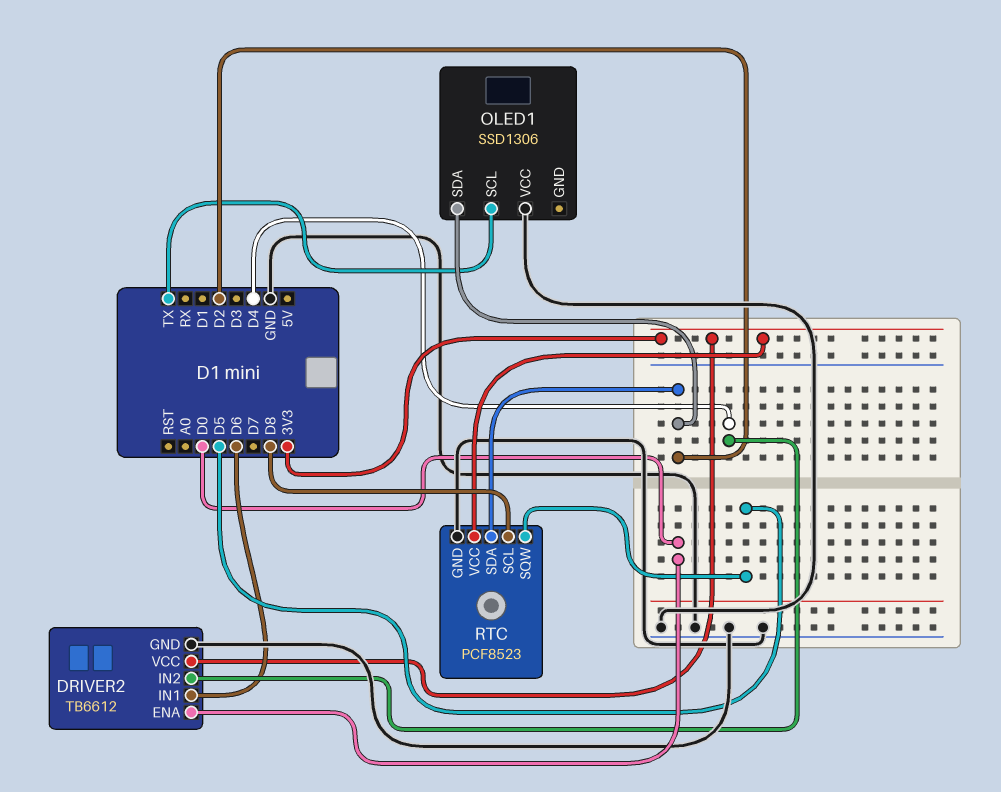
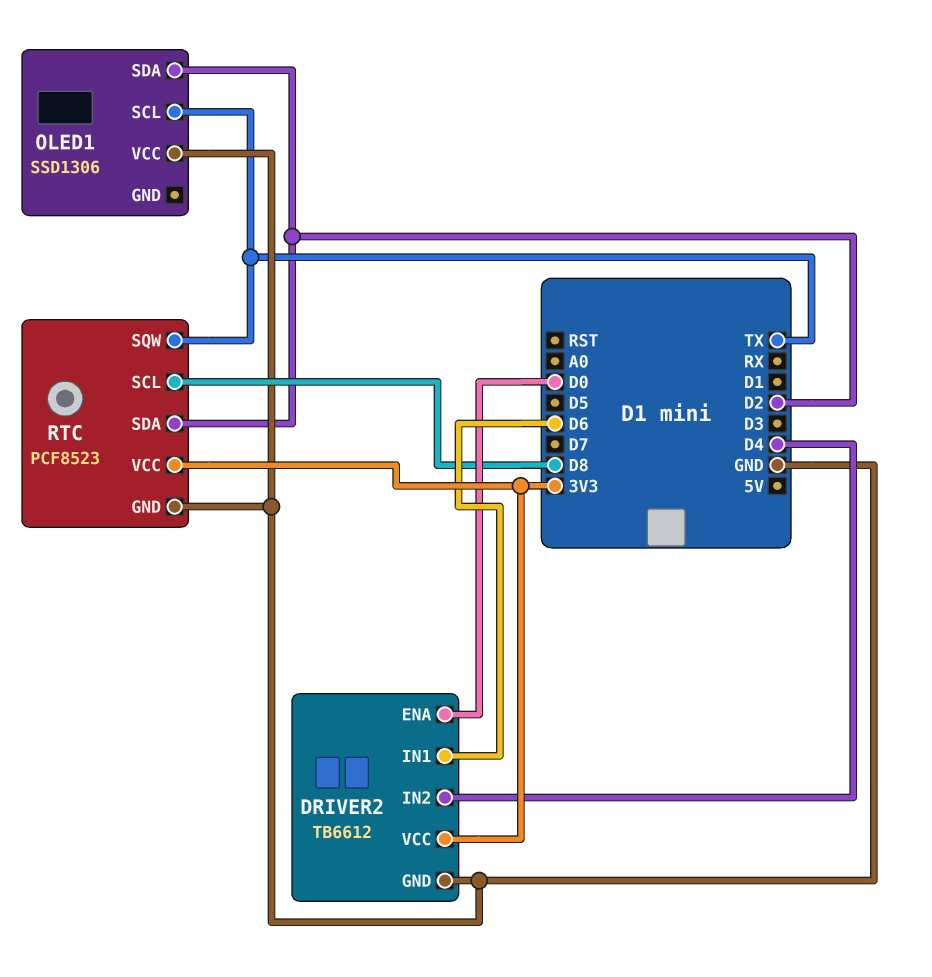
RTC pin SQW: D5 -> TX

